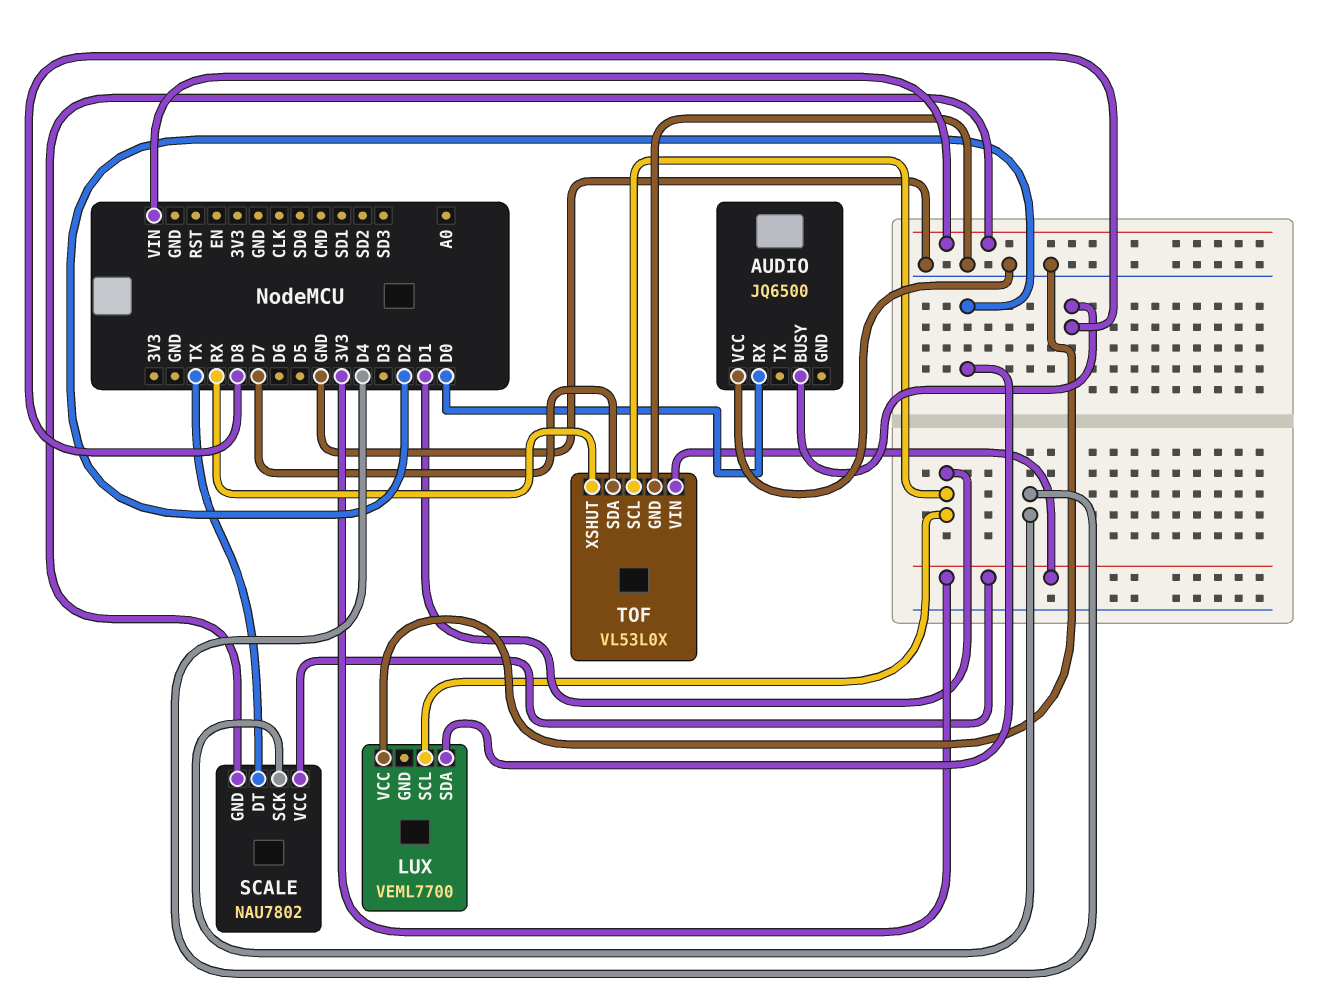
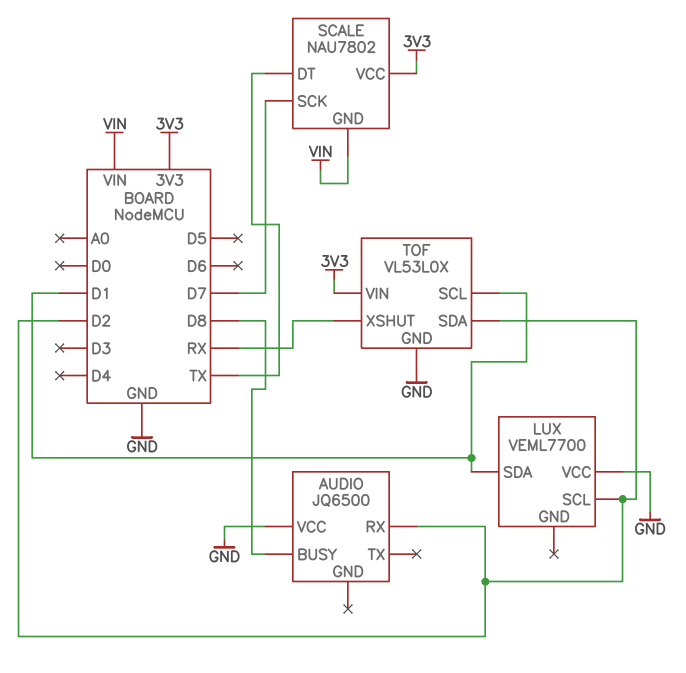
AUDIO pin RX: D0 -> D2
LUX pin SCL: D1 -> D2
LUX pin SDA: D2 -> D1
SCALE pin SCK: D4 -> D7
TOF pin SDA: D7 -> D2

